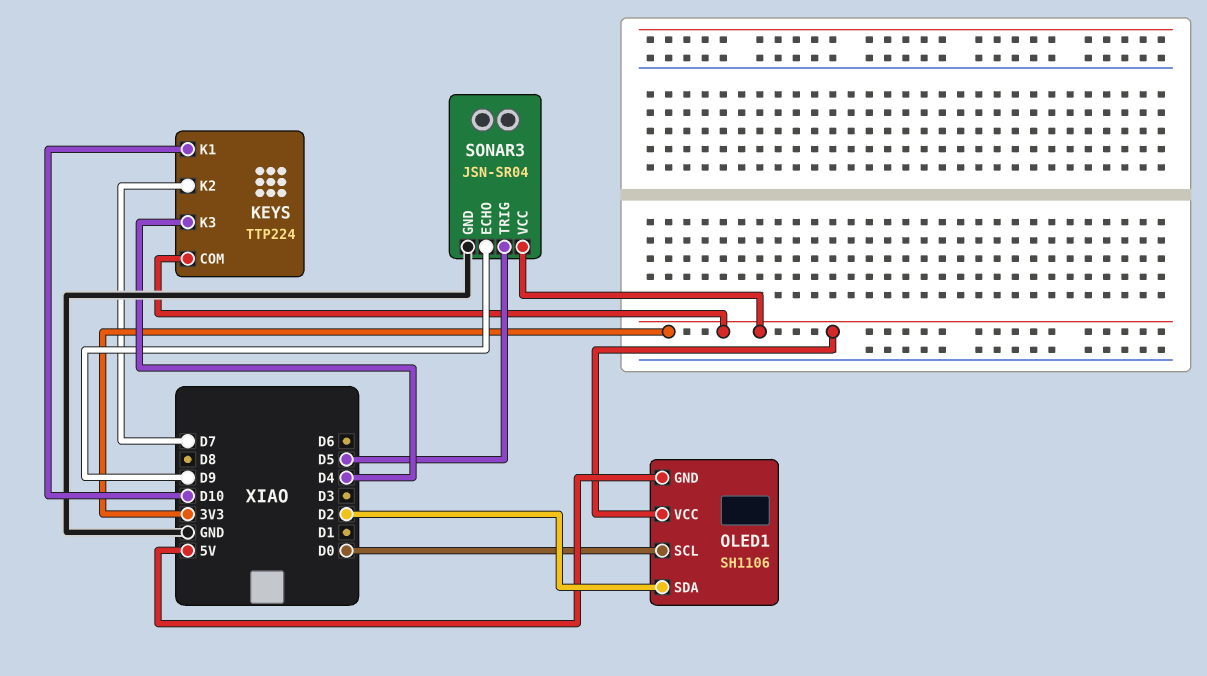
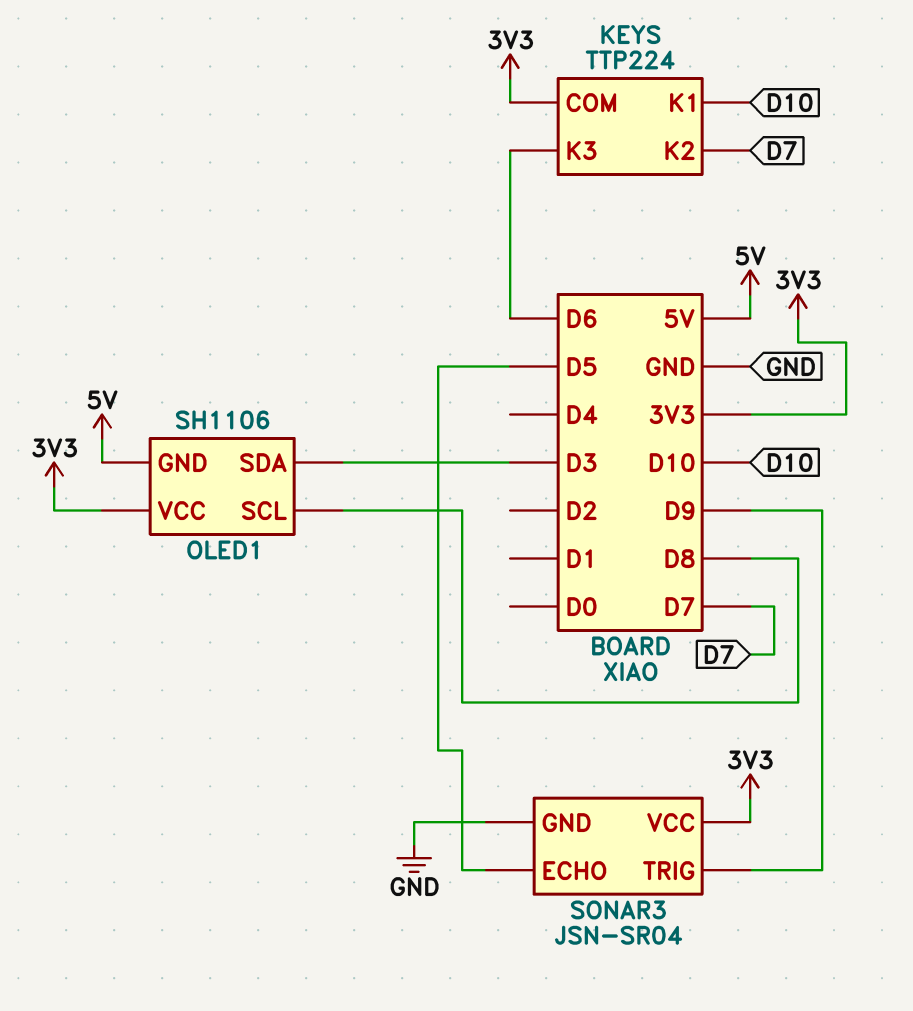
KEYS pin K3: D4 -> D6
OLED1 pin SCL: D0 -> D8
OLED1 pin SDA: D2 -> D3
SONAR3 pin ECHO: D9 -> D5
SONAR3 pin TRIG: D5 -> D9

